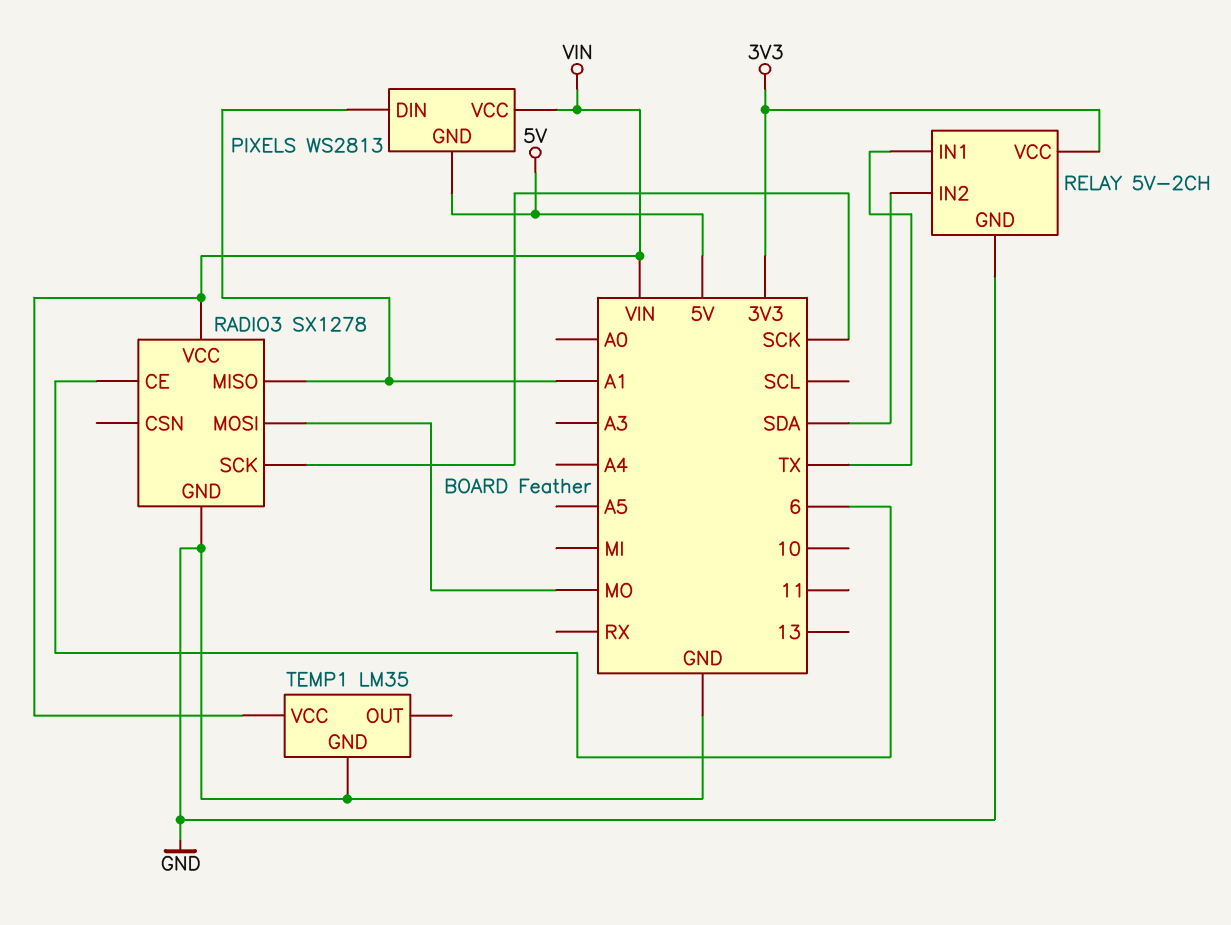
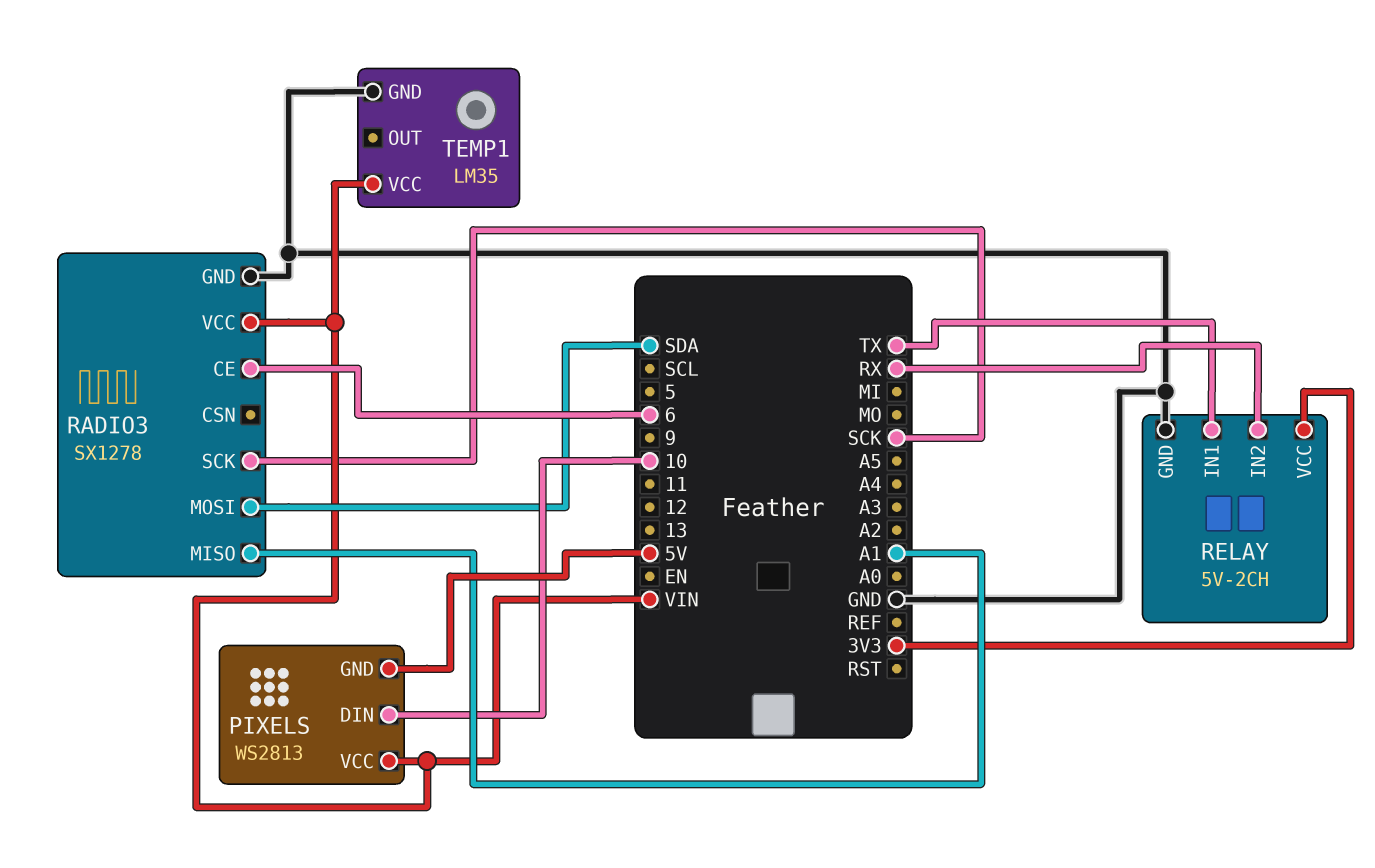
PIXELS pin DIN: A1 -> 10
RADIO3 pin MOSI: MO -> SDA
RELAY pin IN2: SDA -> RX

